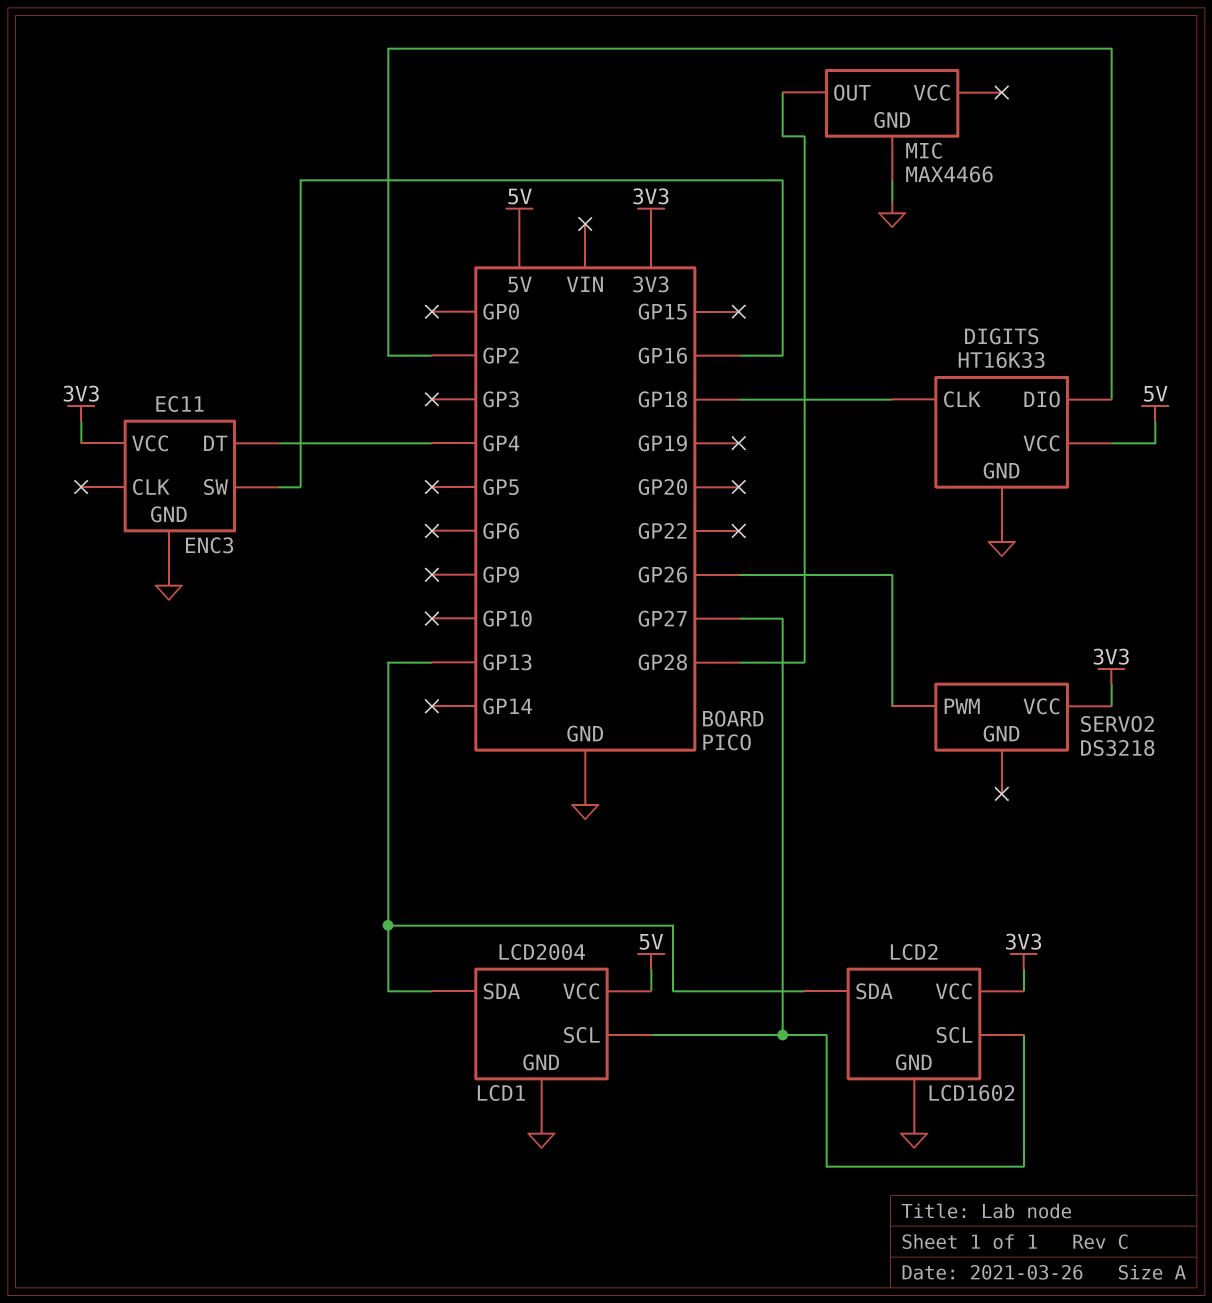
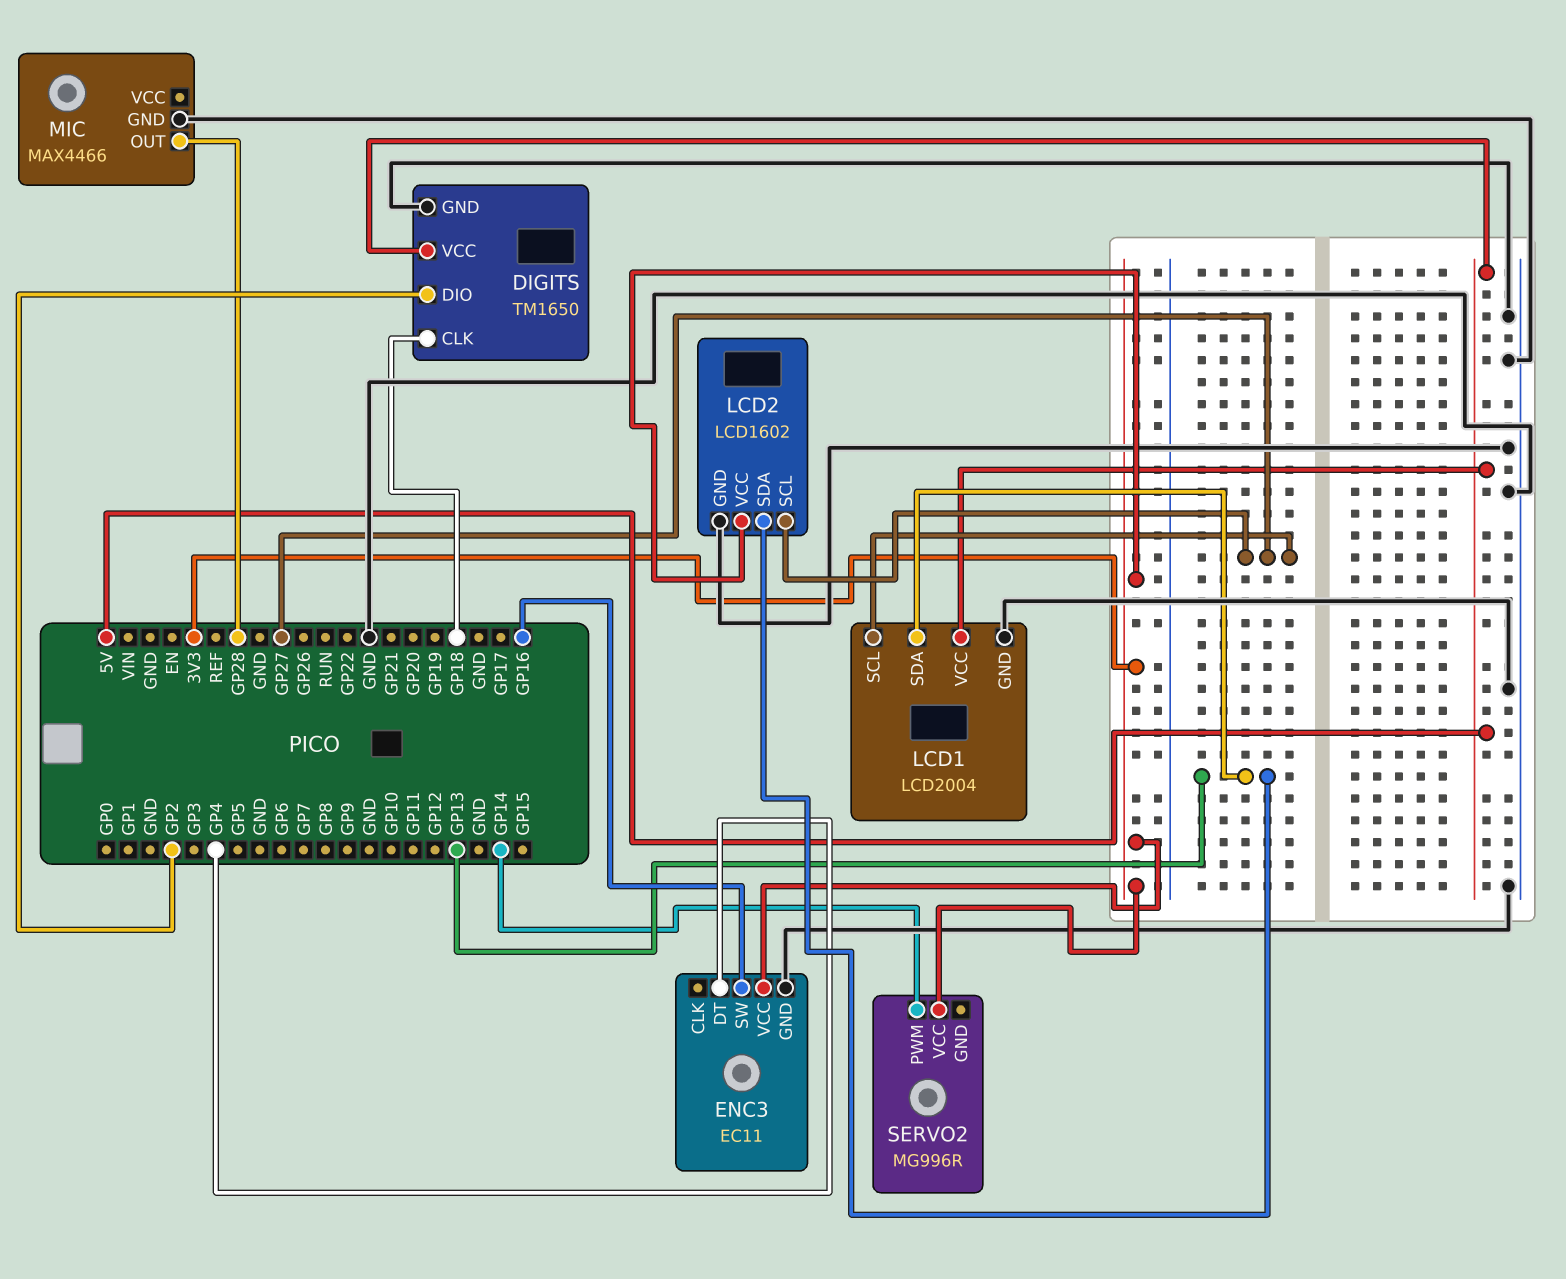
DIGITS: HT16K33 -> TM1650
SERVO2: DS3218 -> MG996R
SERVO2 pin PWM: GP26 -> GP14

